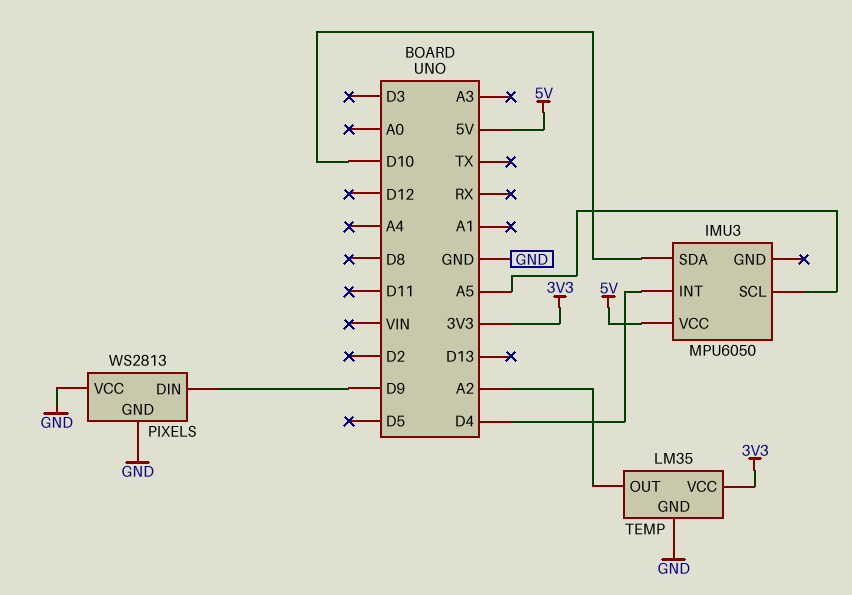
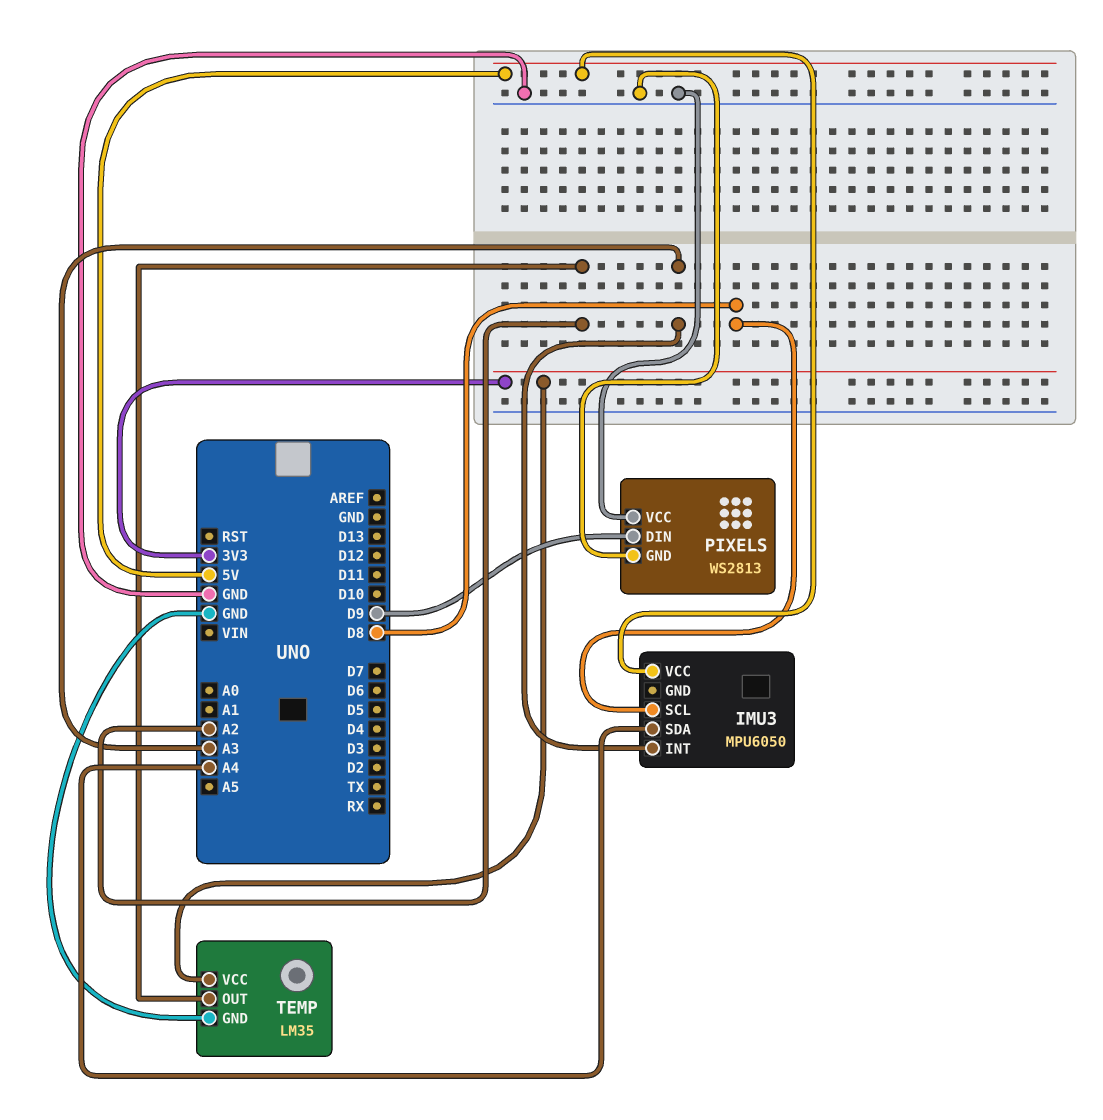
IMU3 pin INT: D4 -> A3
IMU3 pin SCL: A5 -> D8
IMU3 pin SDA: D10 -> A4

